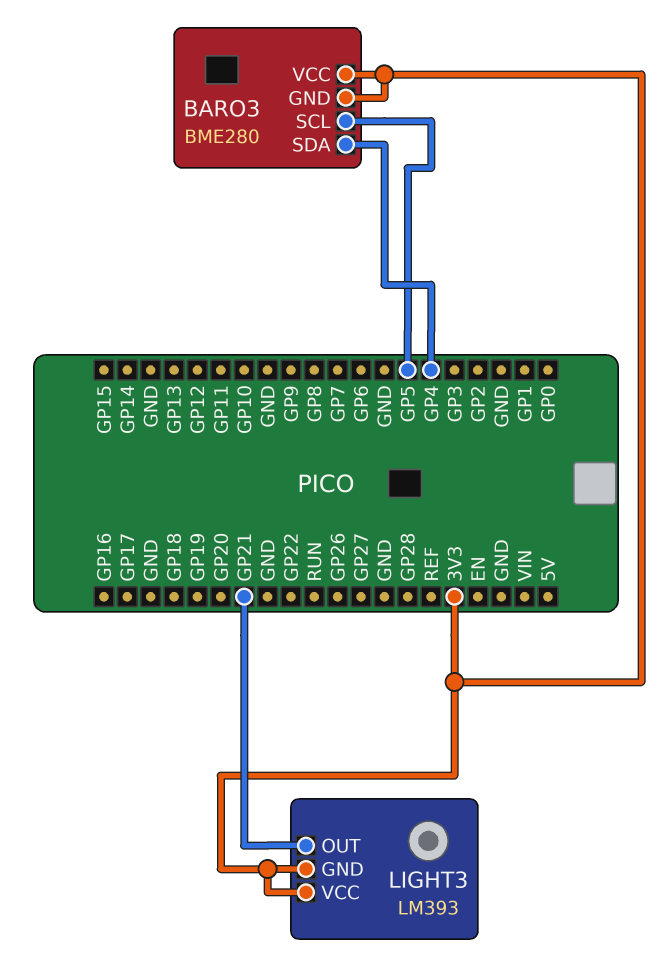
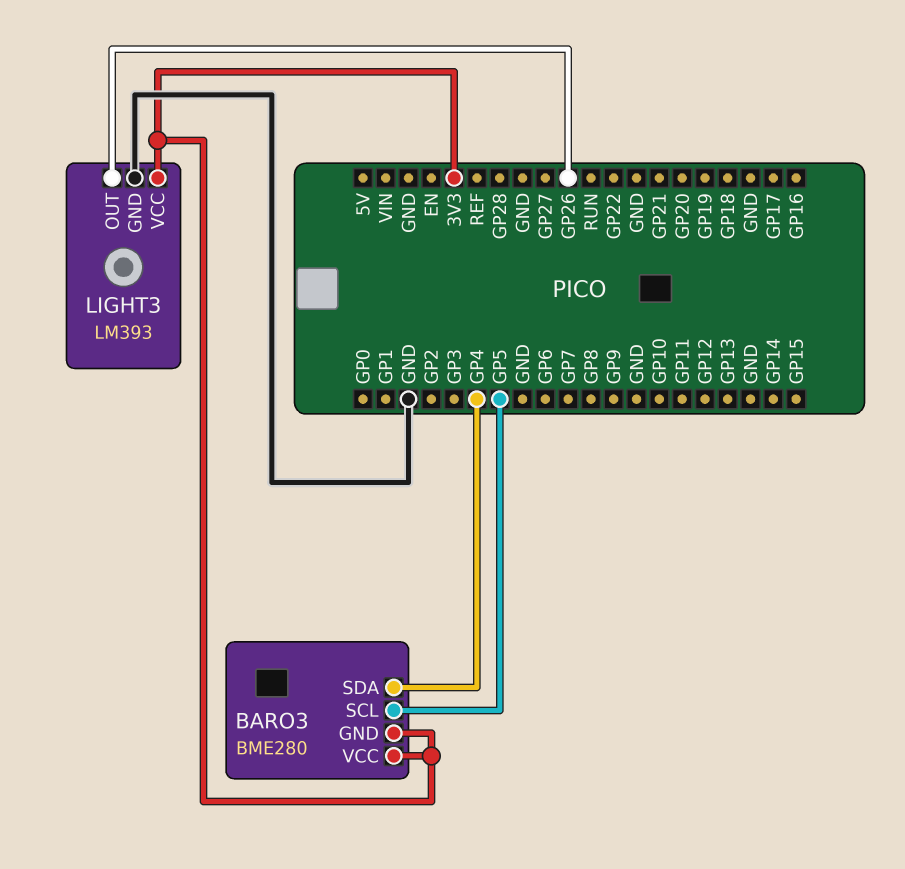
LIGHT3 pin GND: 3V3 -> GND
LIGHT3 pin OUT: GP21 -> GP26

